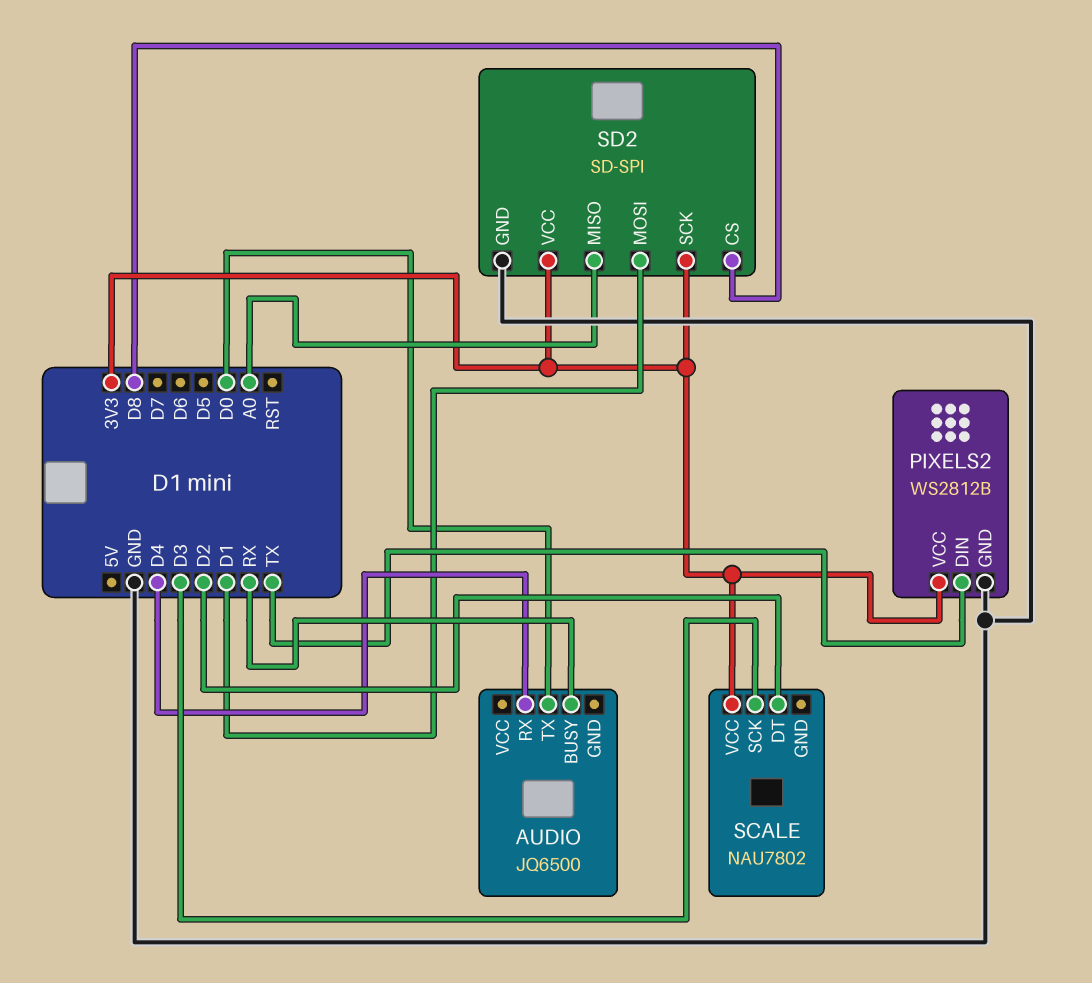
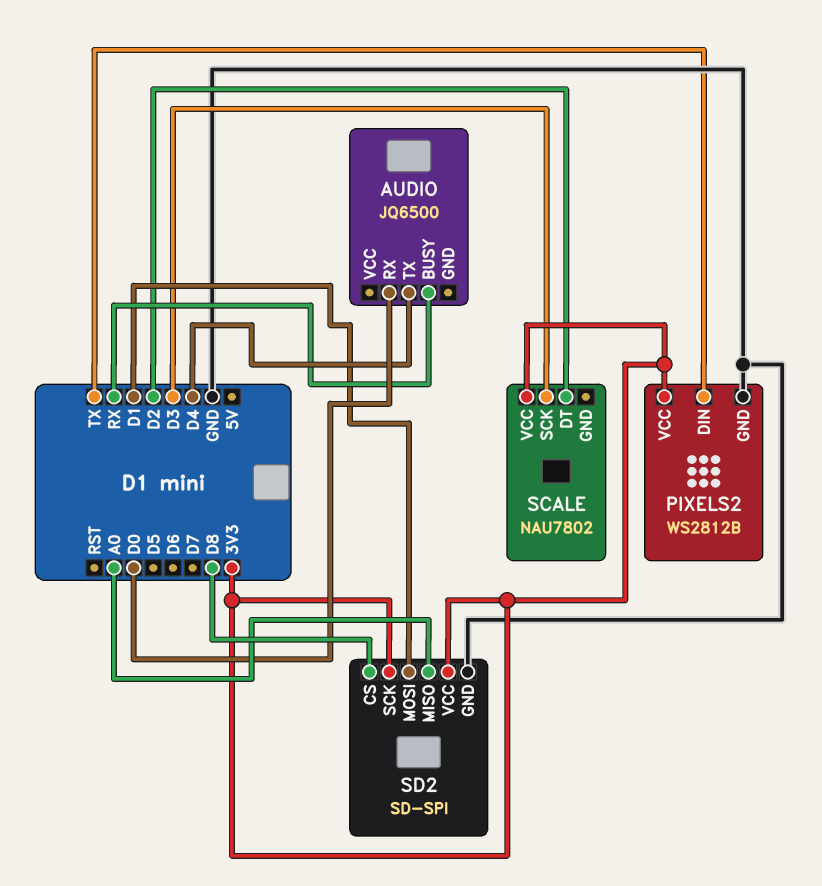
AUDIO pin RX: D4 -> D0
AUDIO pin TX: D0 -> D4

